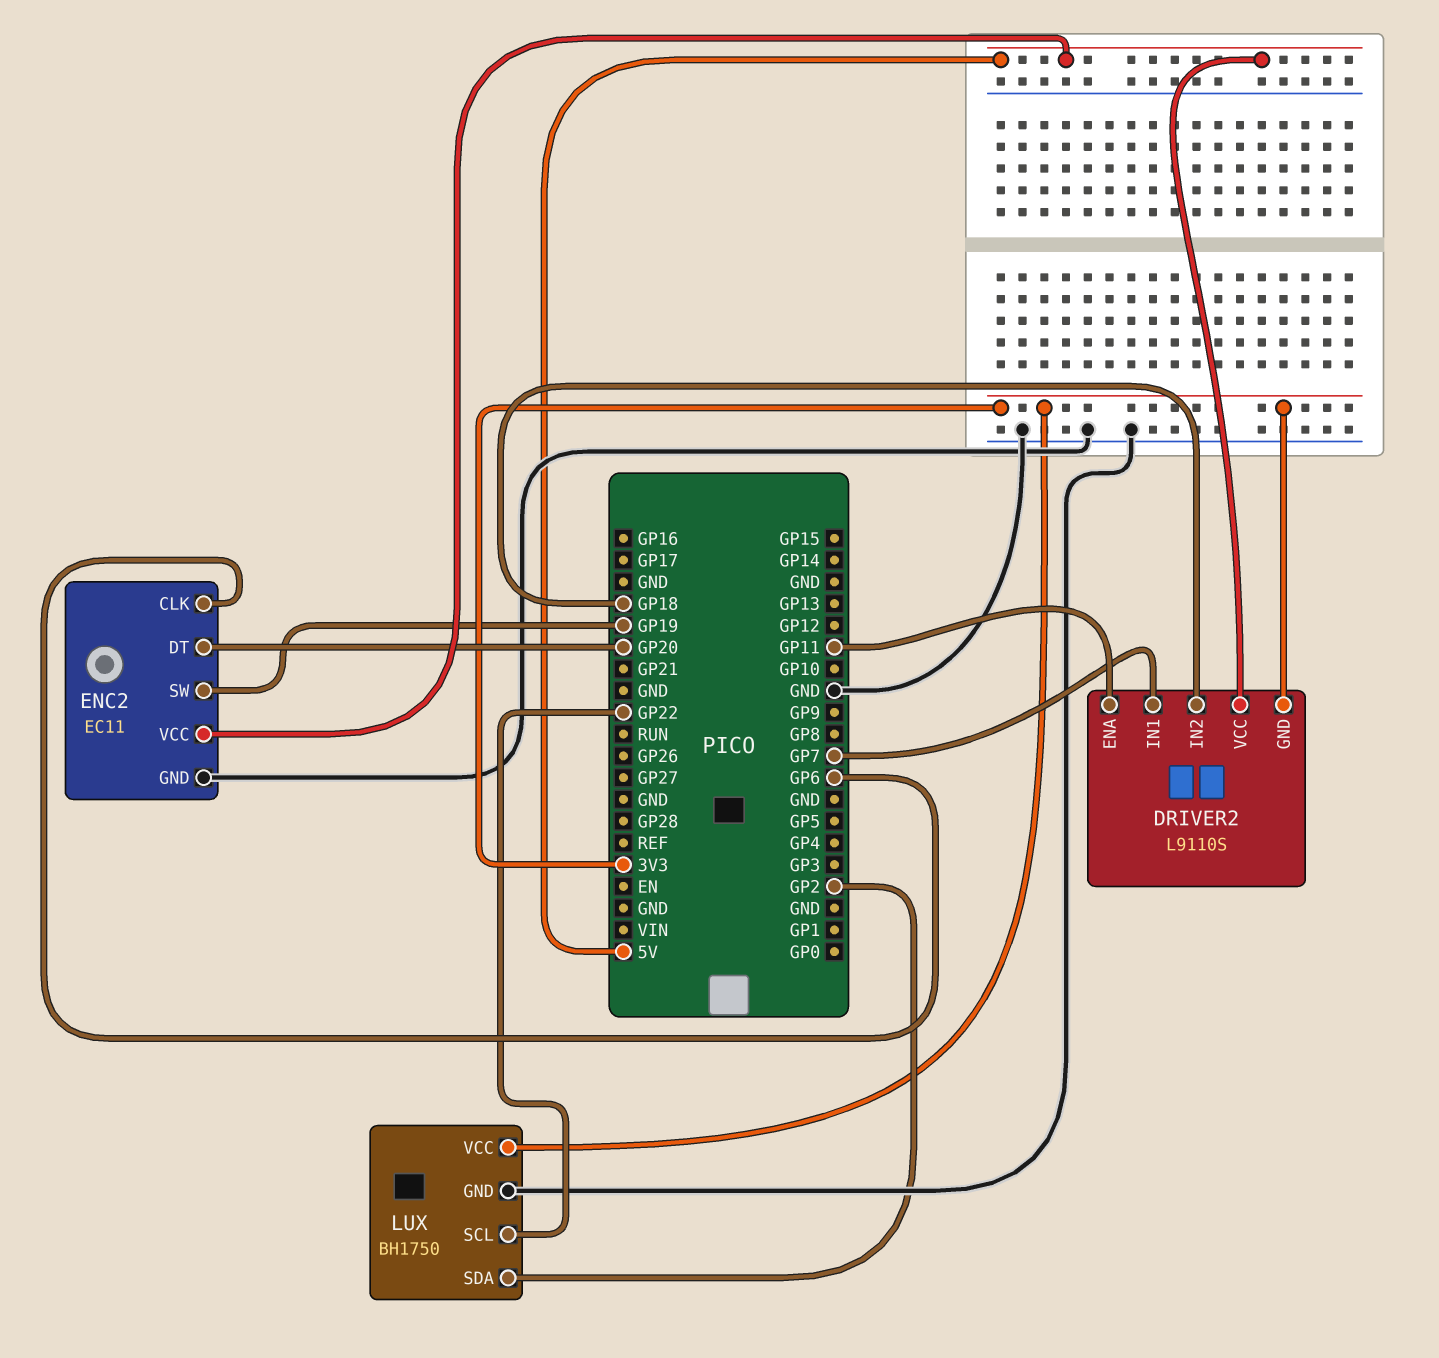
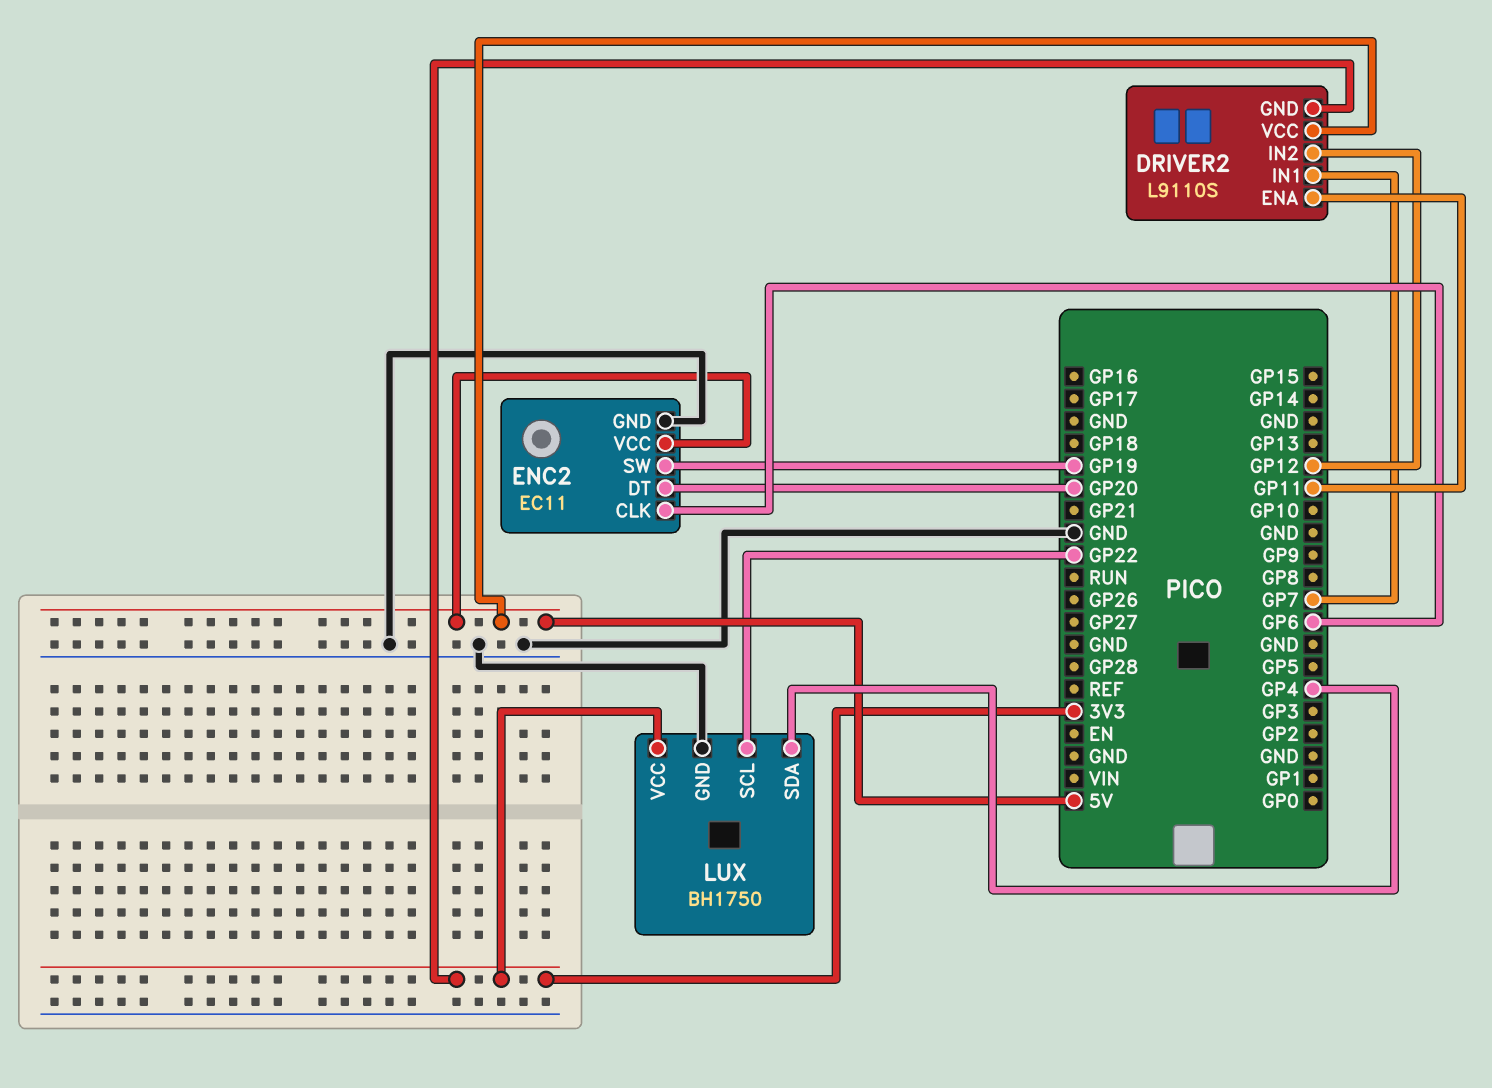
DRIVER2 pin IN2: GP18 -> GP12
LUX pin SDA: GP2 -> GP4

